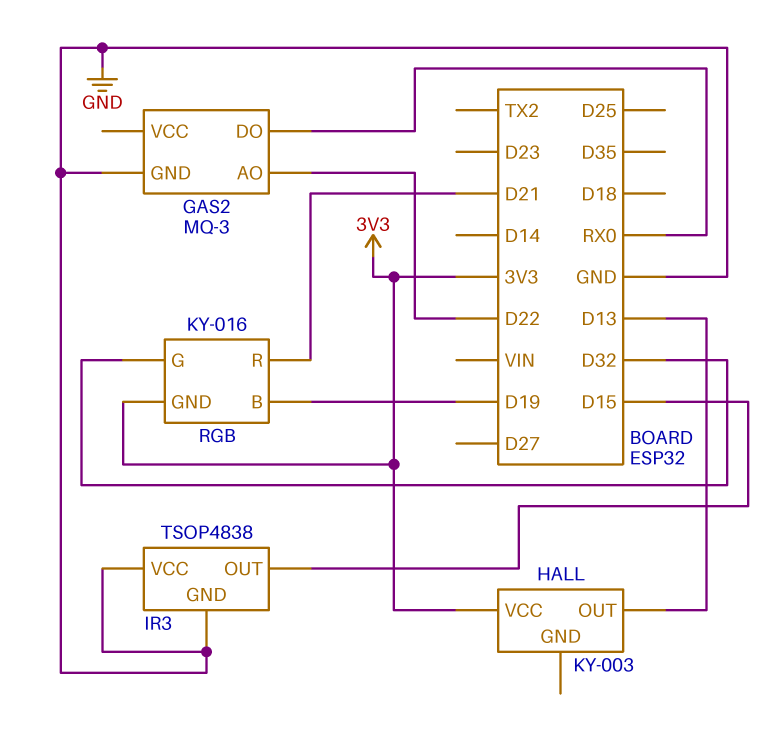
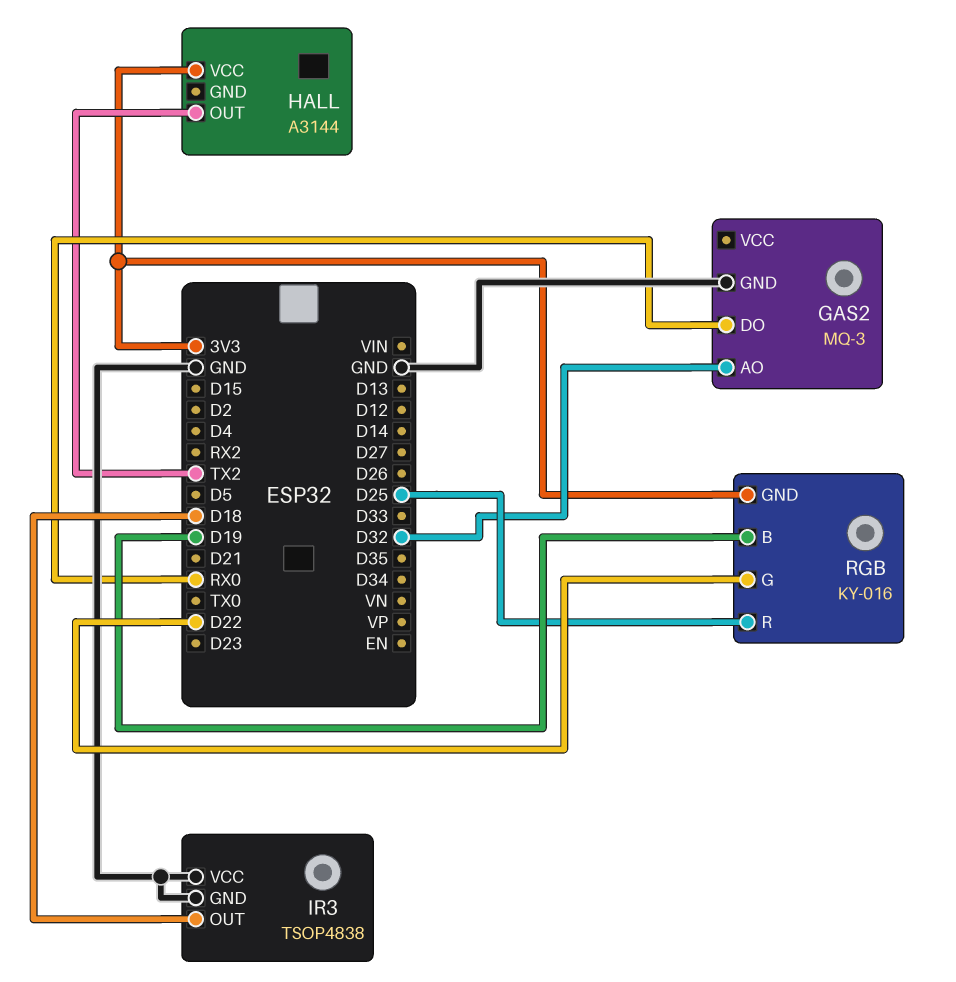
GAS2 pin AO: D22 -> D32
HALL: KY-003 -> A3144
HALL pin OUT: D13 -> TX2
IR3 pin OUT: D15 -> D18
RGB pin G: D32 -> D22
RGB pin R: D21 -> D25

